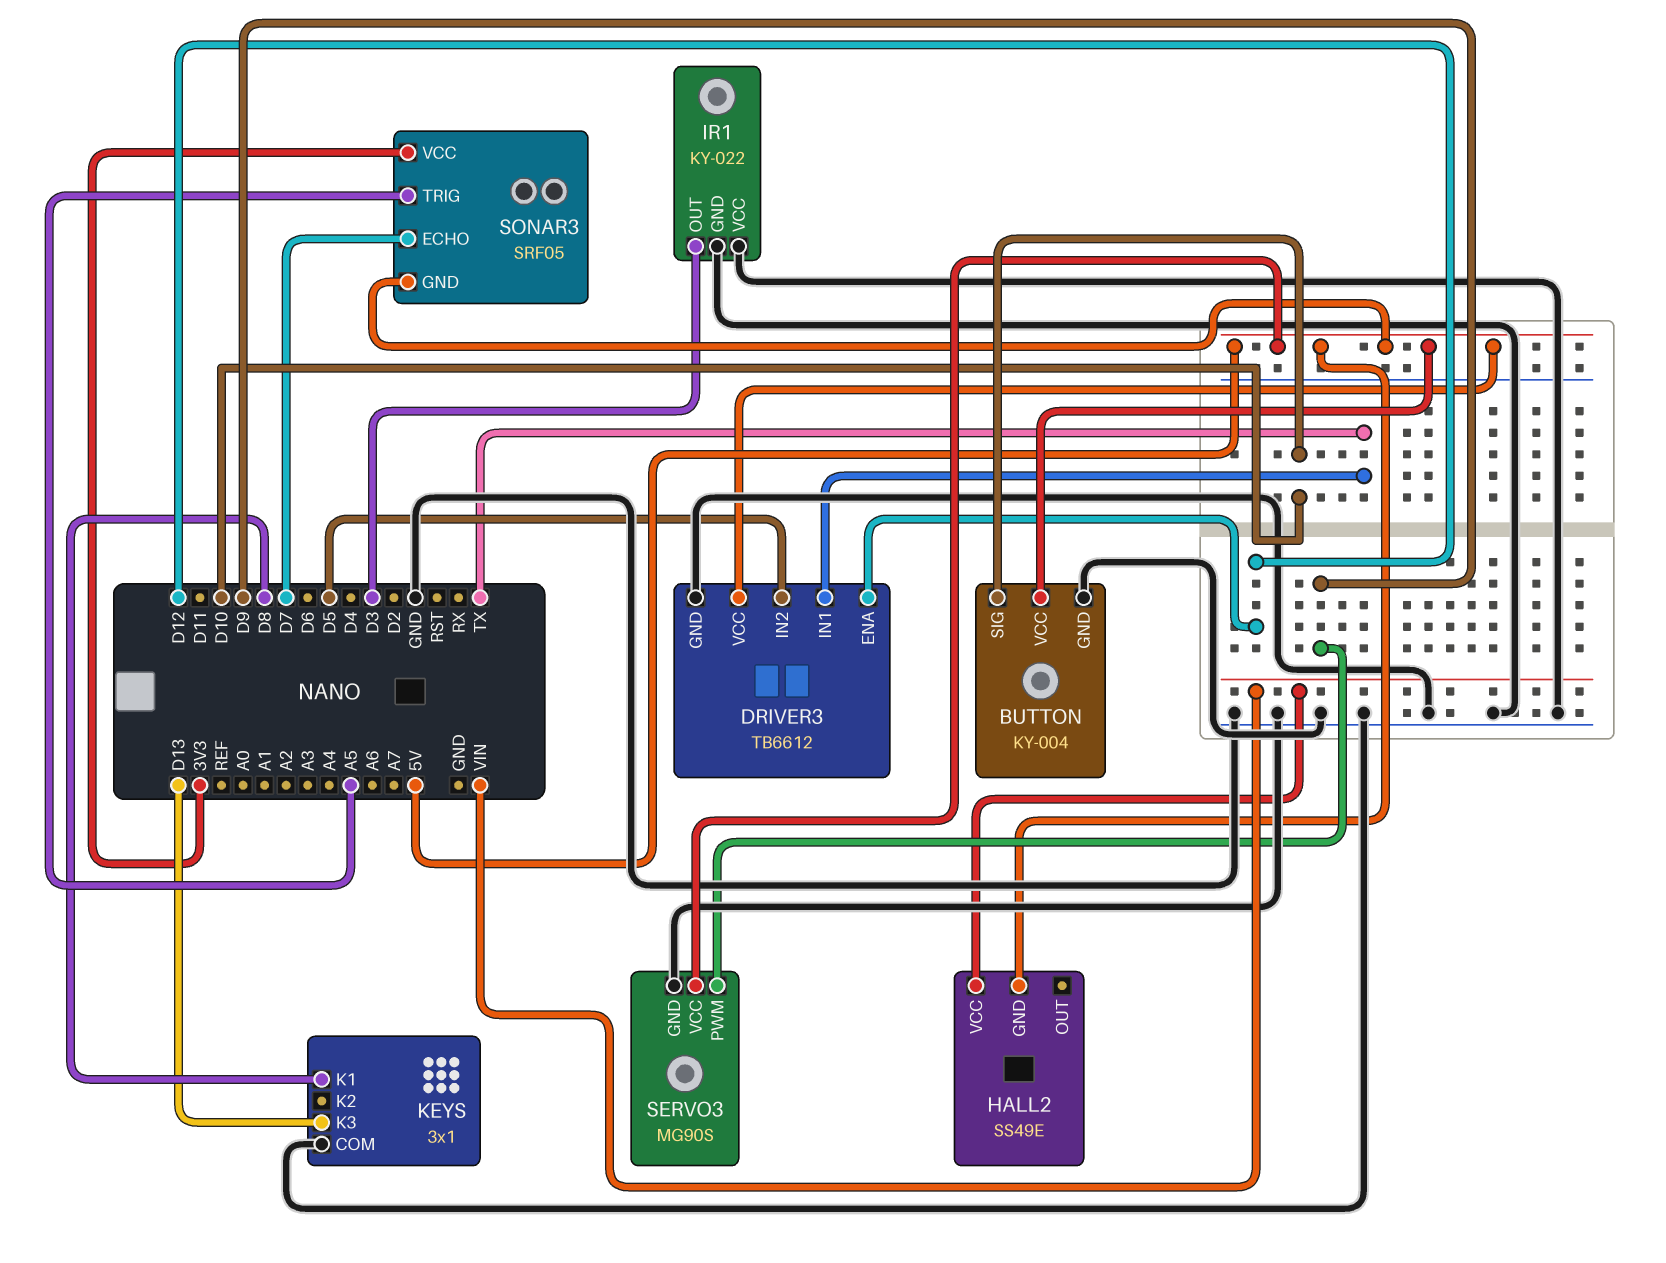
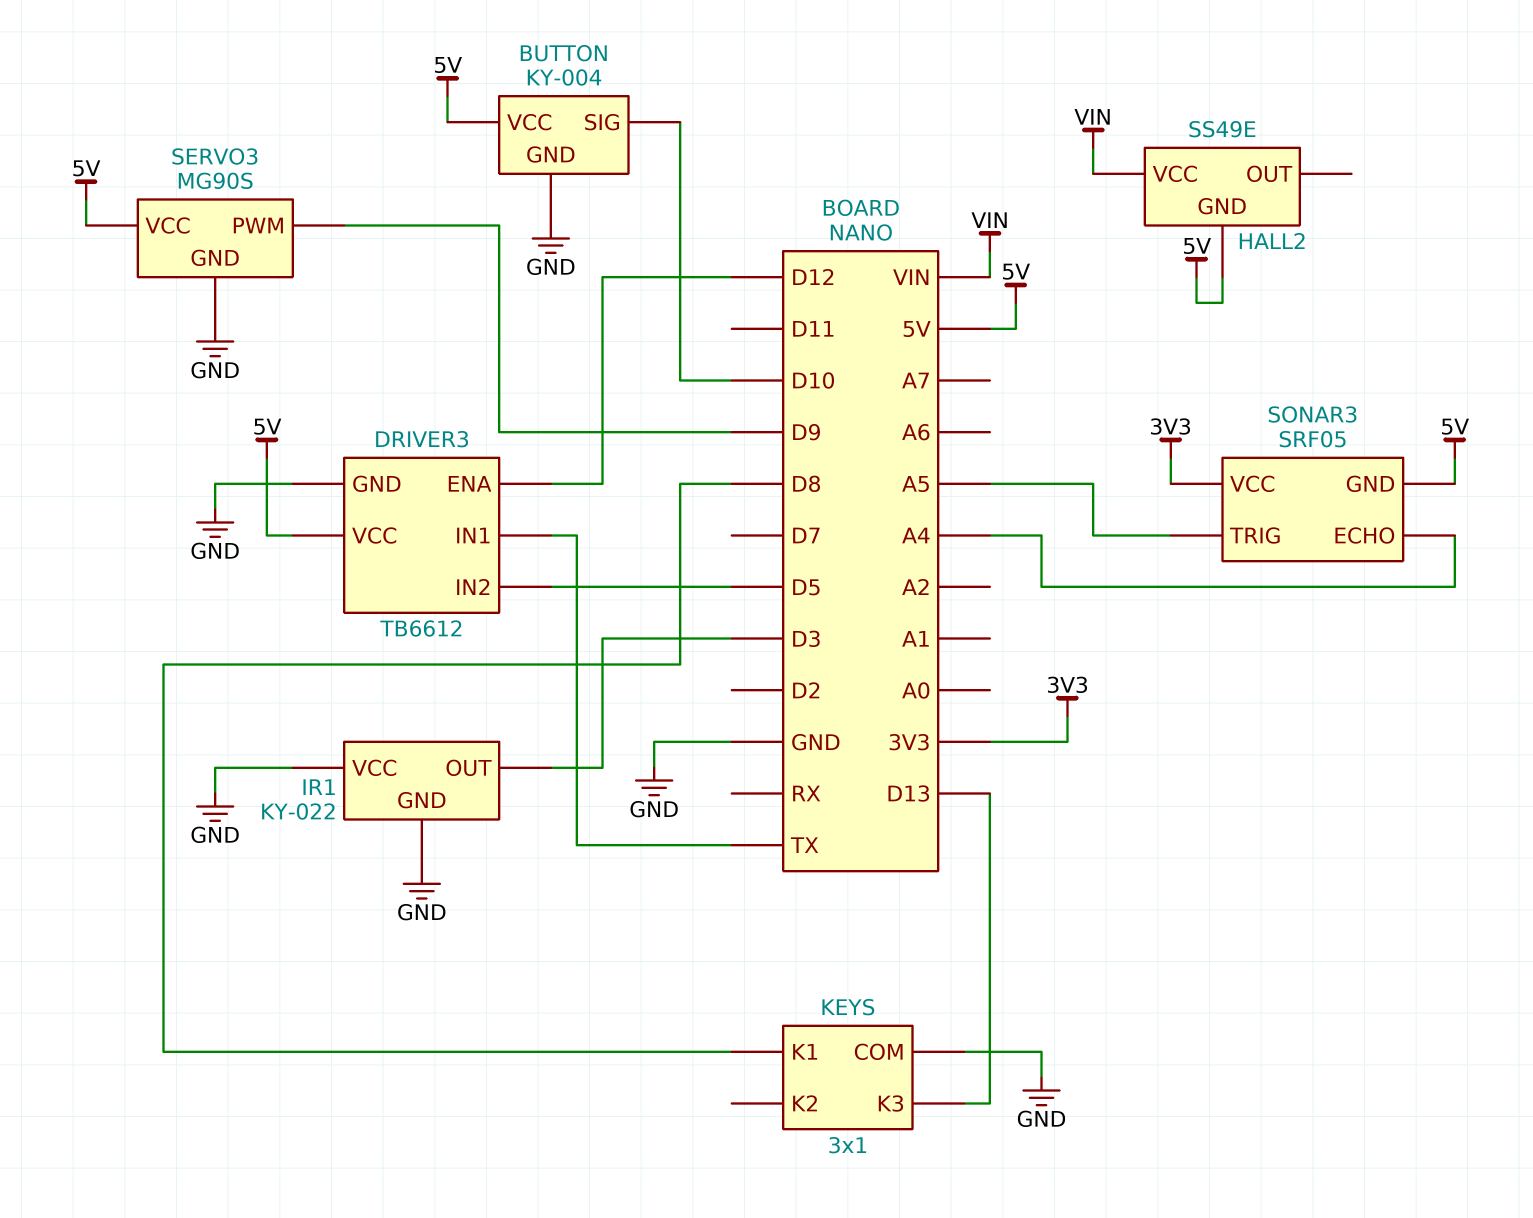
SONAR3 pin ECHO: D7 -> A4

